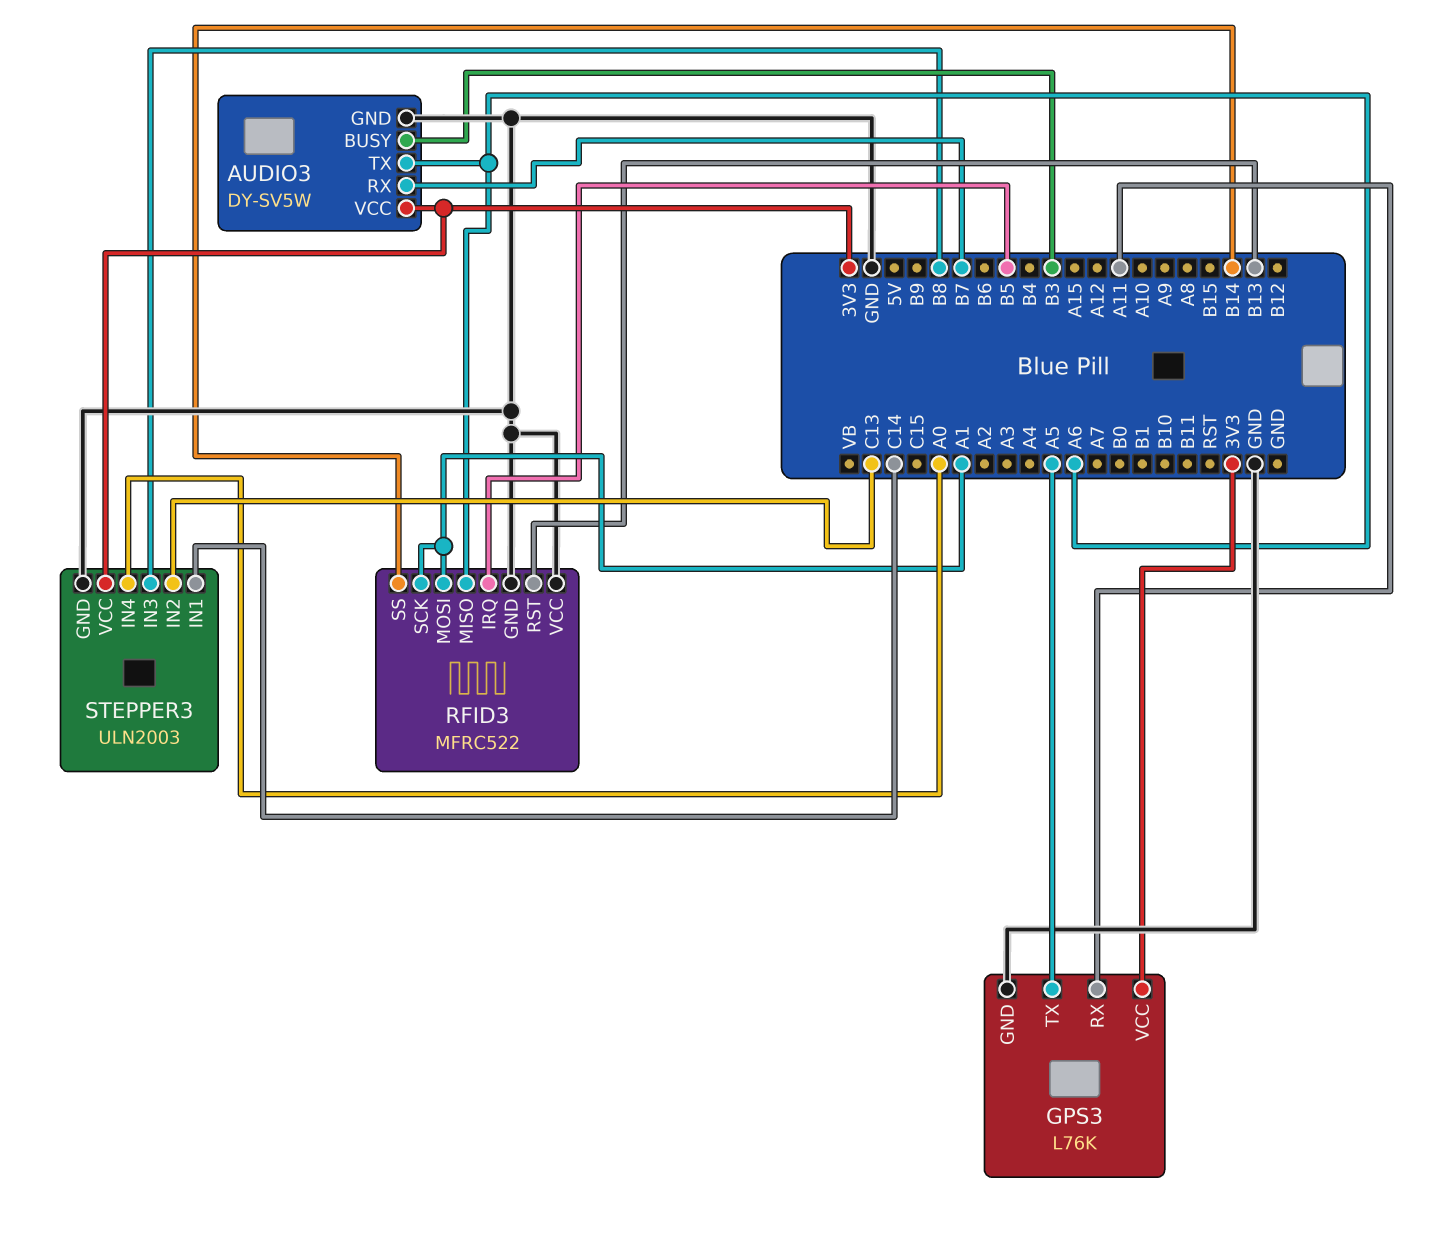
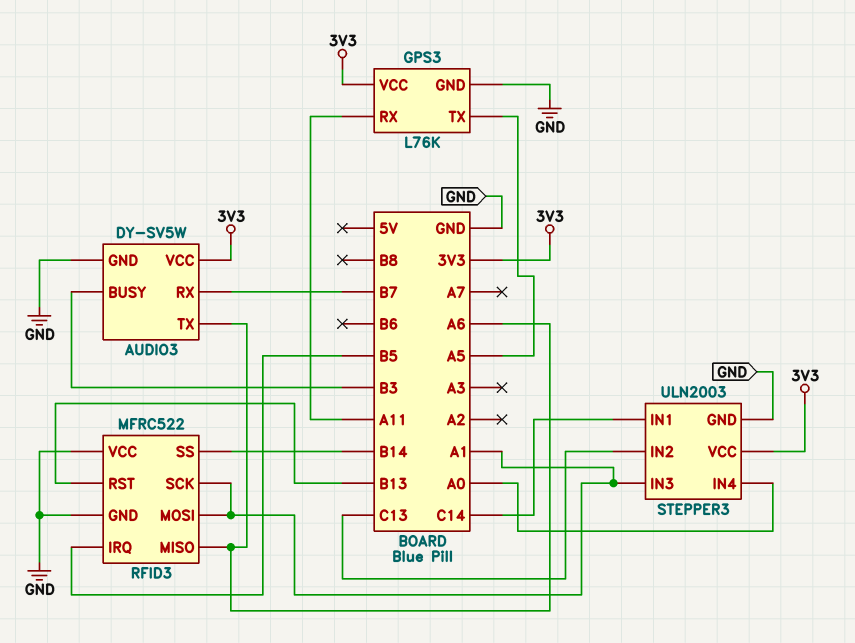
STEPPER3 pin IN3: B8 -> A1

